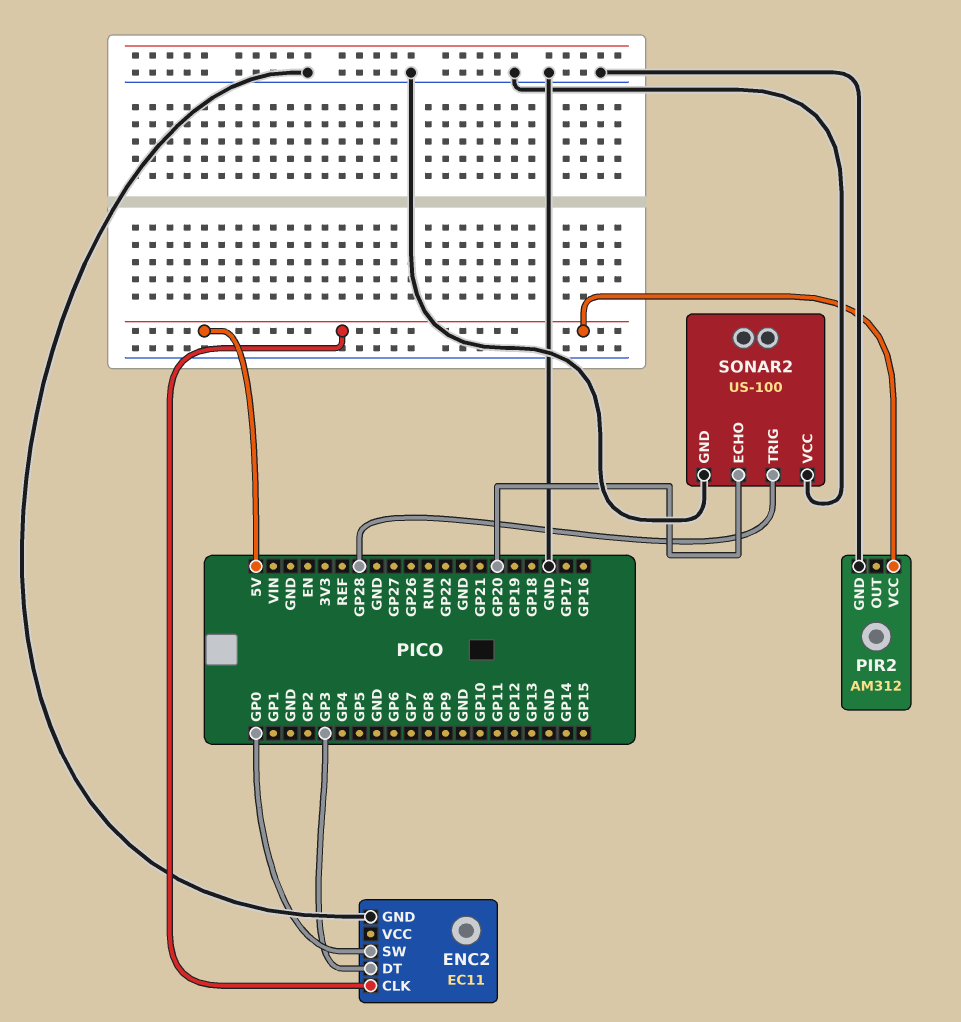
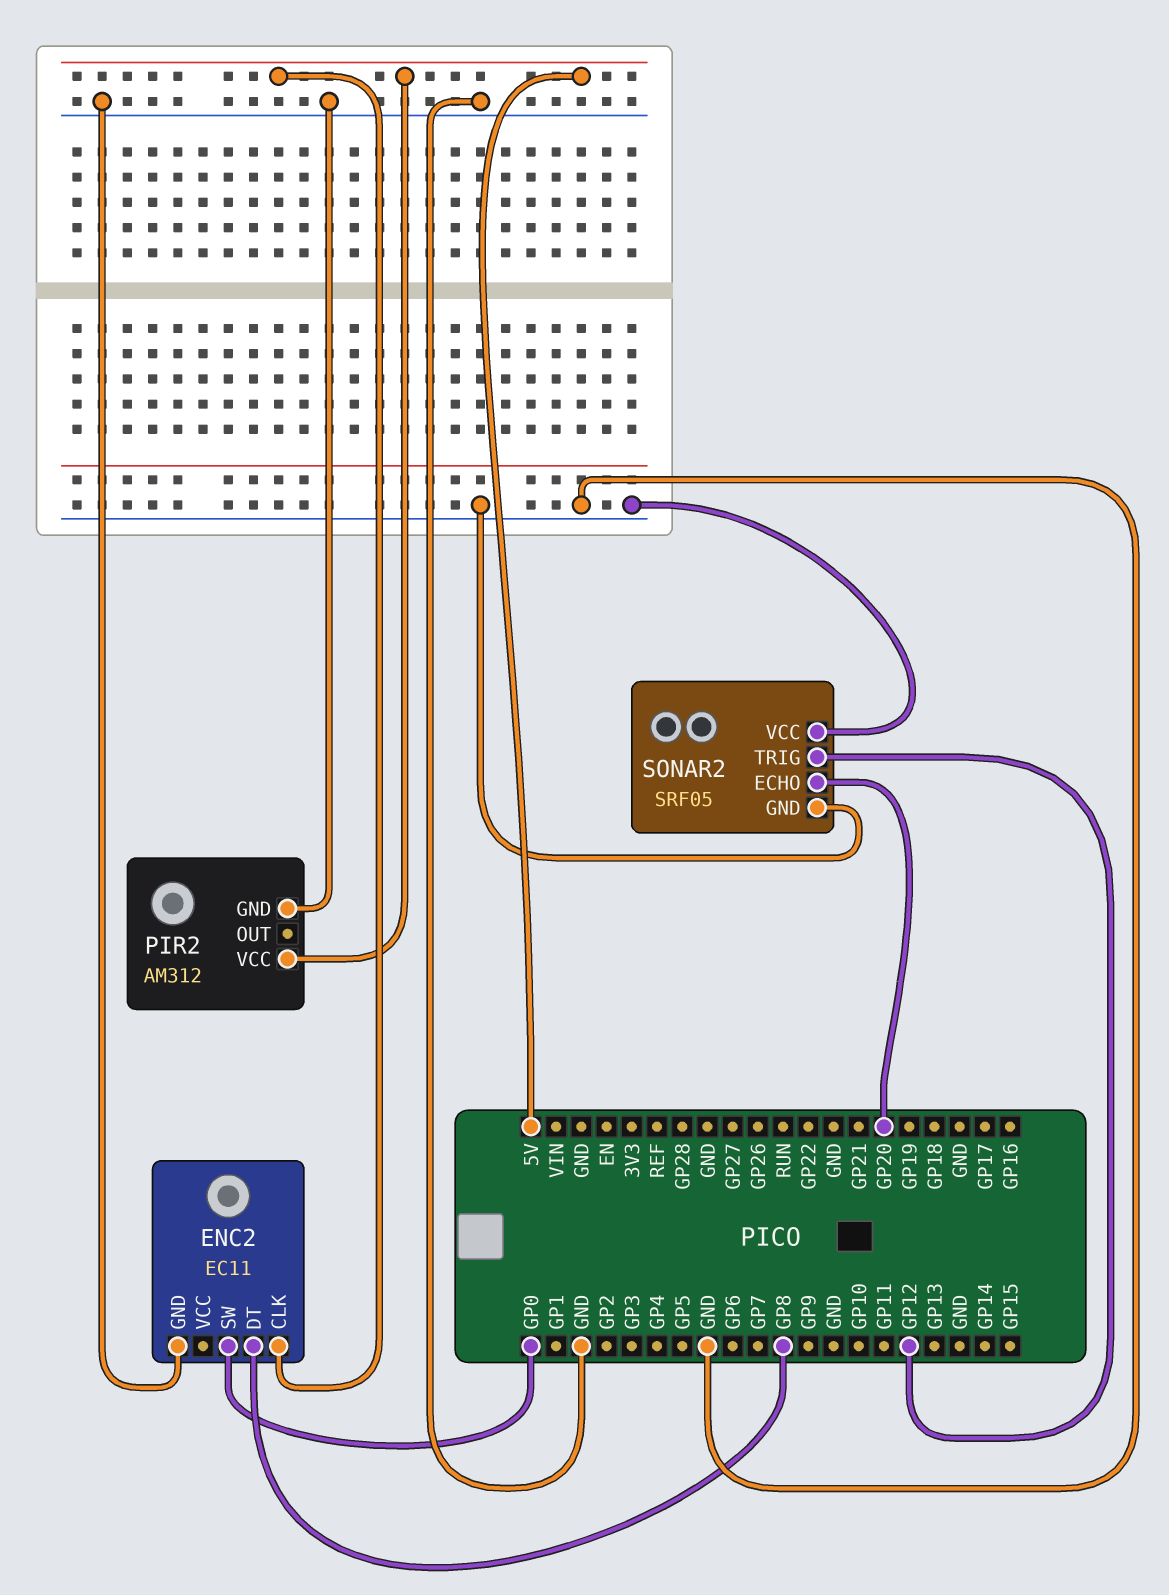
ENC2 pin DT: GP3 -> GP8
SONAR2: US-100 -> SRF05
SONAR2 pin TRIG: GP28 -> GP12

